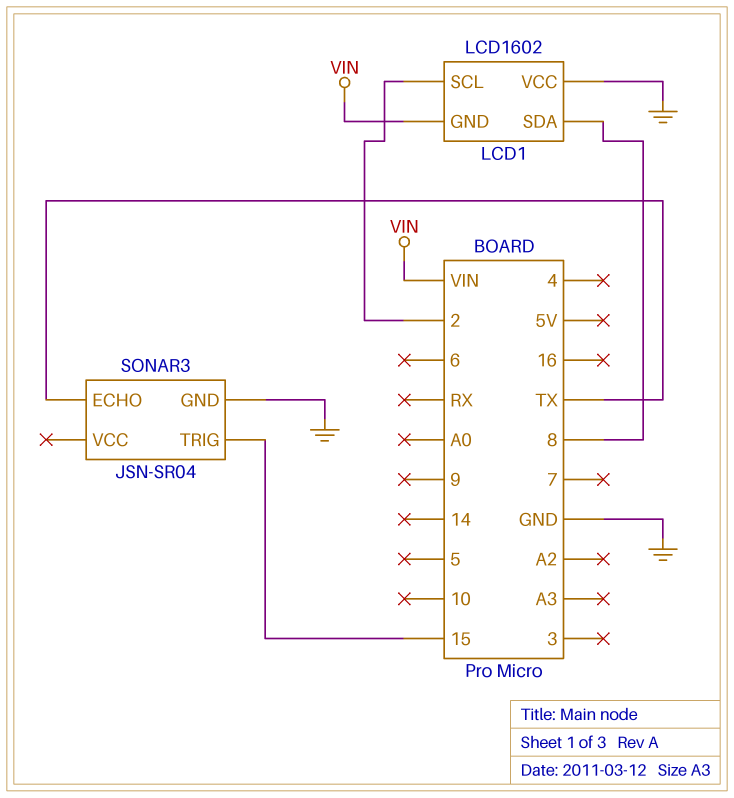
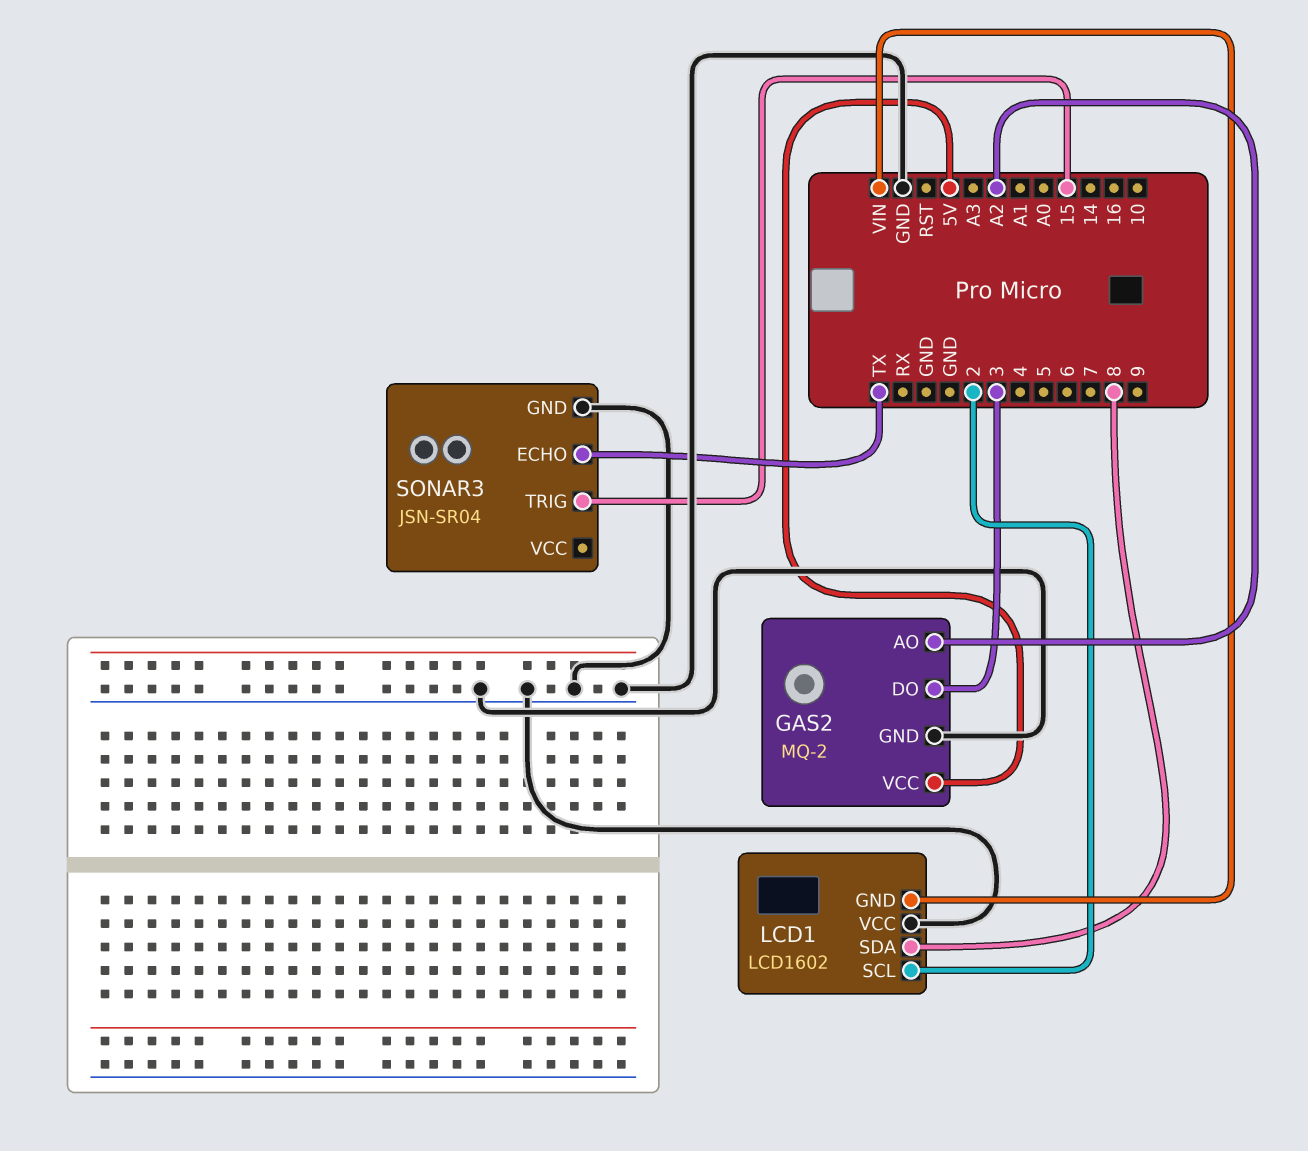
GAS2: none -> MQ-2
GAS2 pin AO: none -> A2
GAS2 pin DO: none -> 3
GAS2 pin GND: none -> GND
GAS2 pin VCC: none -> 5V

